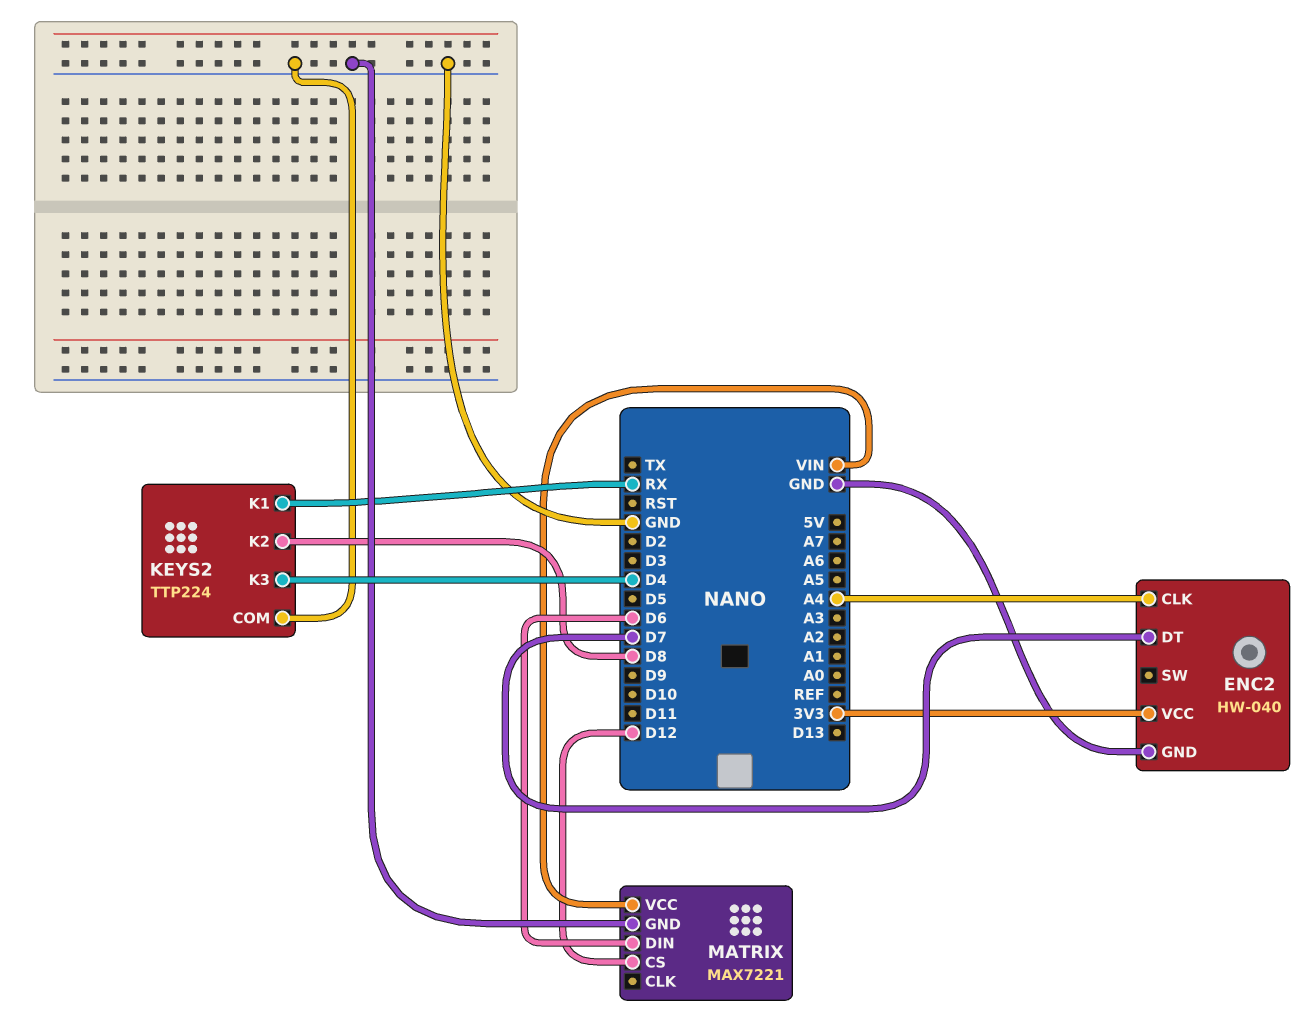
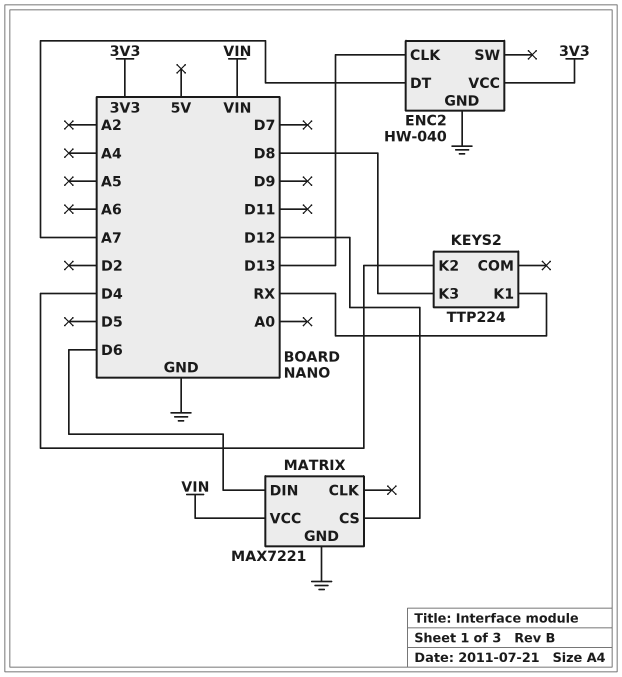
ENC2 pin CLK: A4 -> D13
ENC2 pin DT: D7 -> A7
KEYS2 pin COM: GND -> none
KEYS2 pin K2: D8 -> D4
KEYS2 pin K3: D4 -> D8

